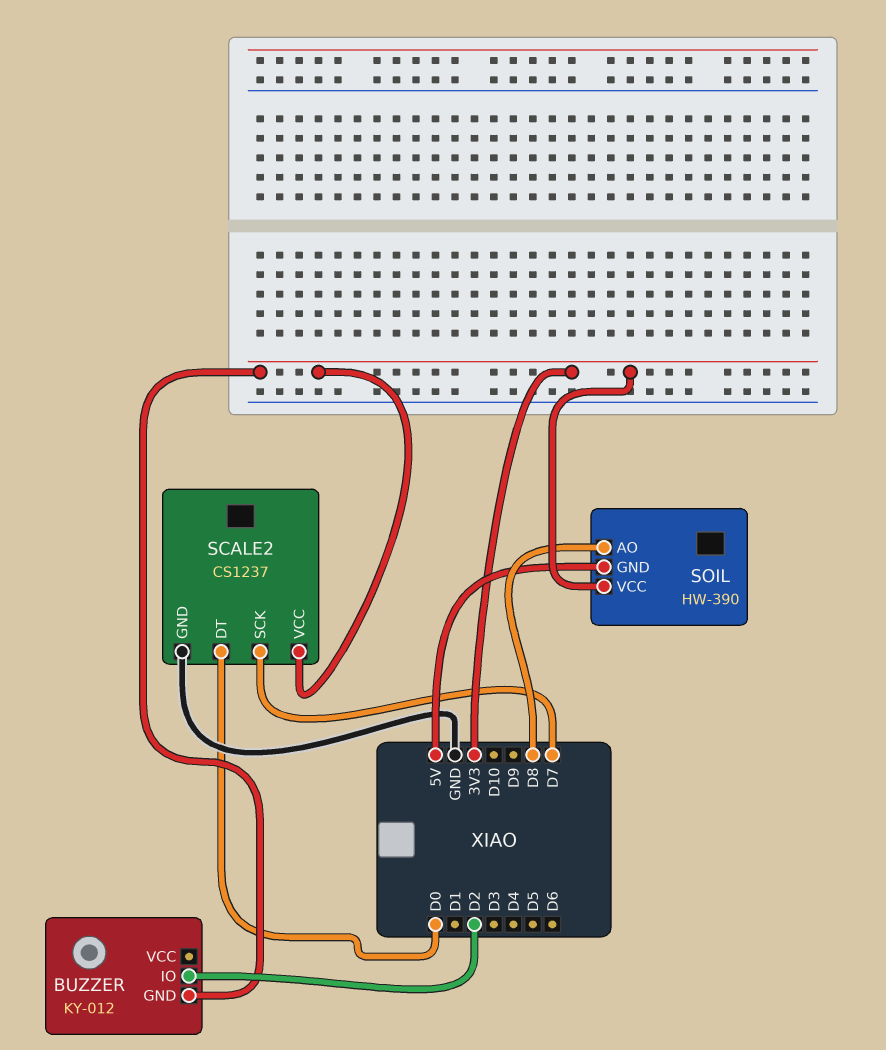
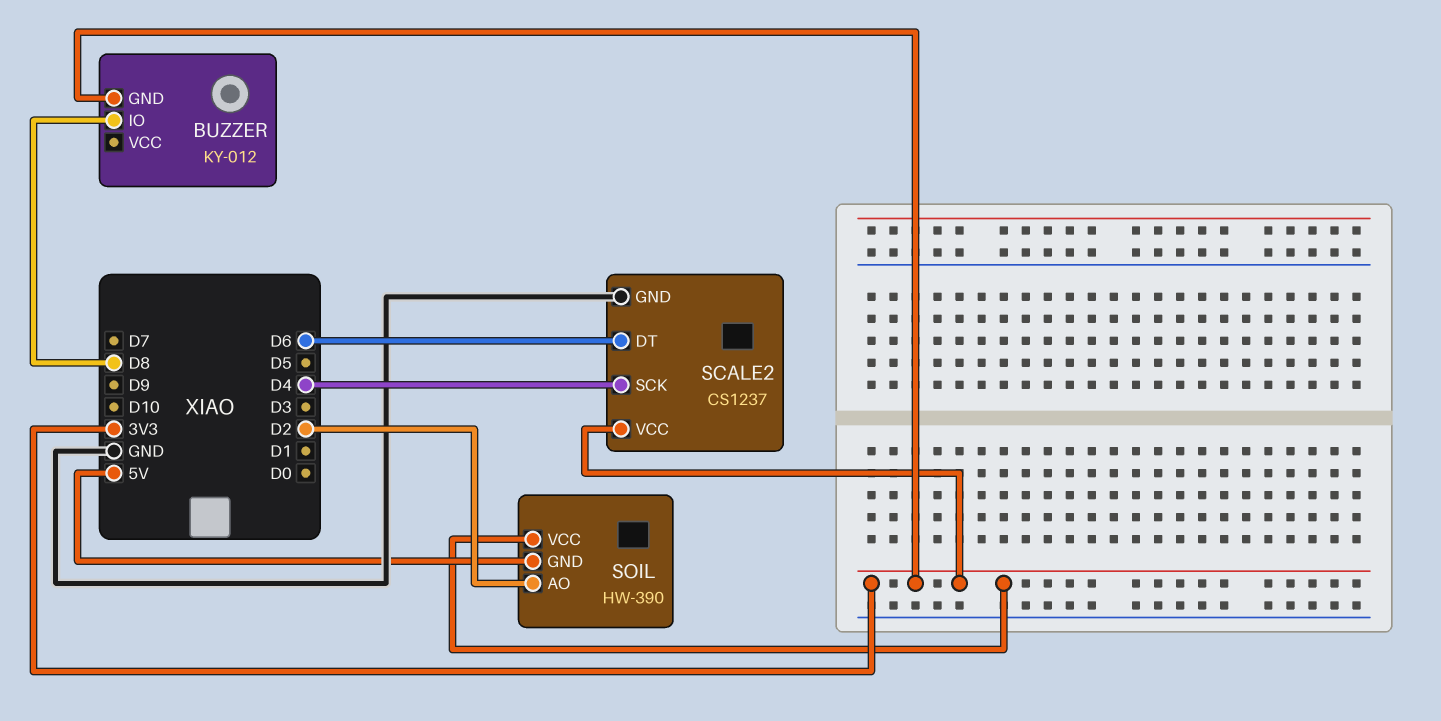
BUZZER pin IO: D2 -> D8
SCALE2 pin DT: D0 -> D6
SCALE2 pin SCK: D7 -> D4
SOIL pin AO: D8 -> D2

